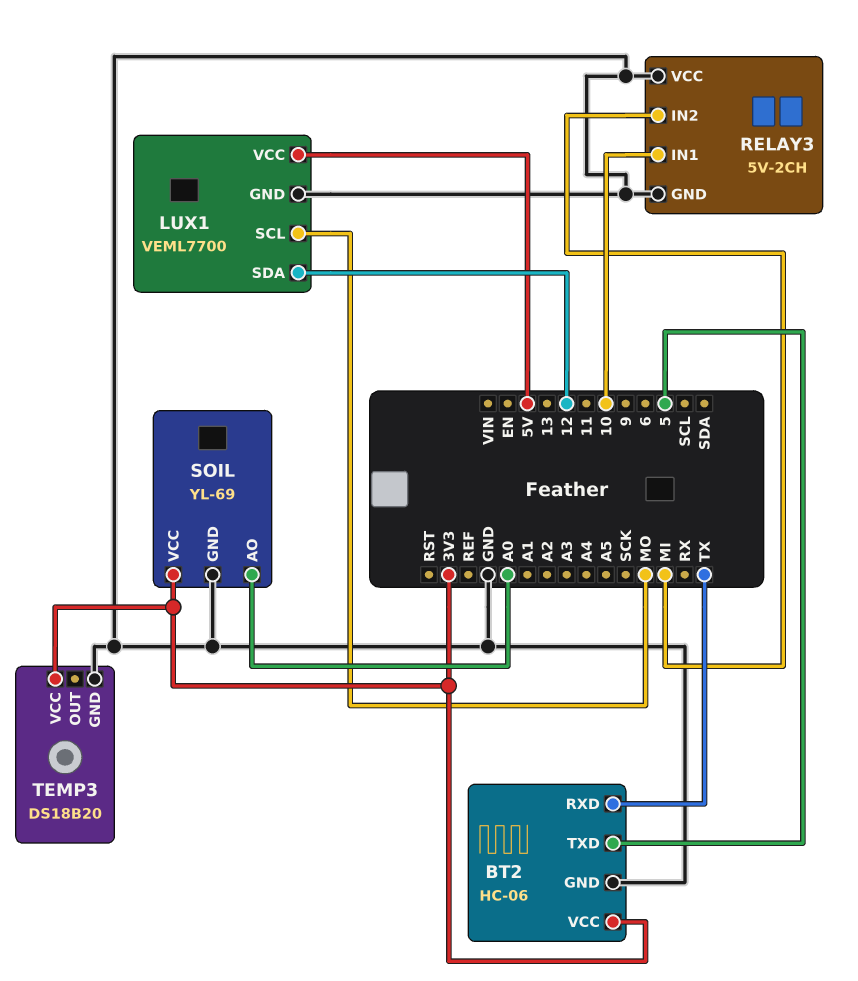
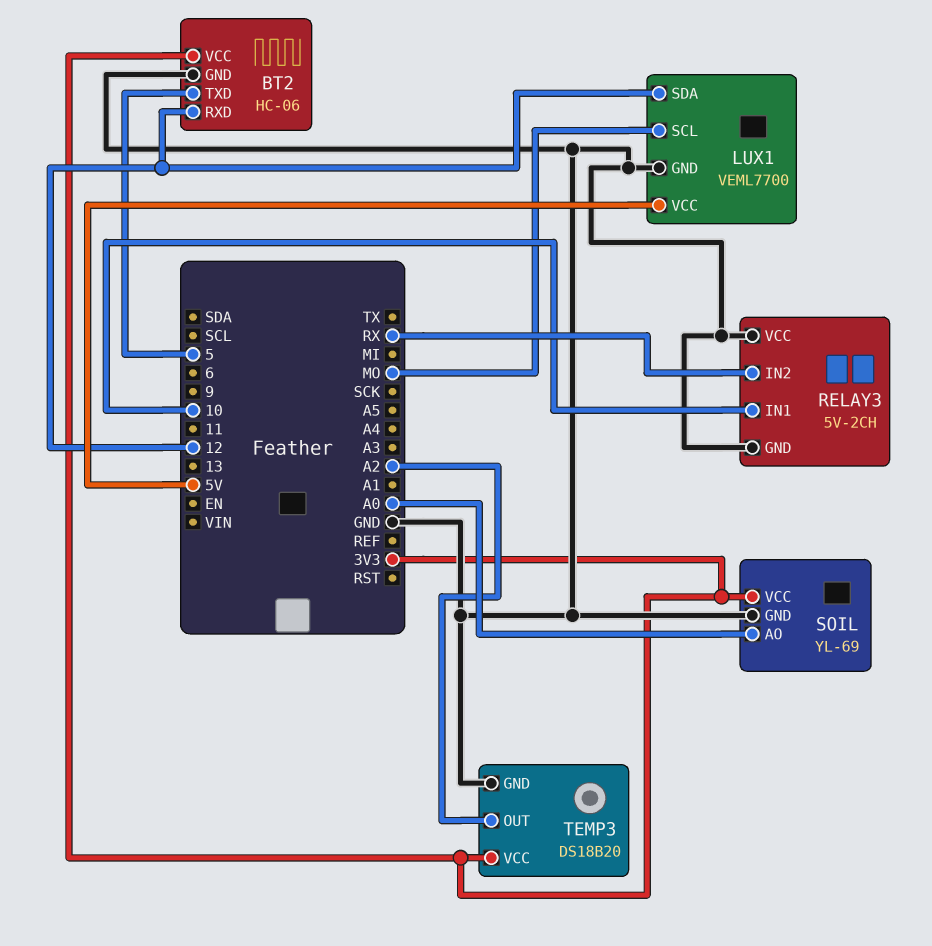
BT2 pin RXD: TX -> 12
RELAY3 pin IN2: MI -> RX
TEMP3 pin OUT: none -> A2

